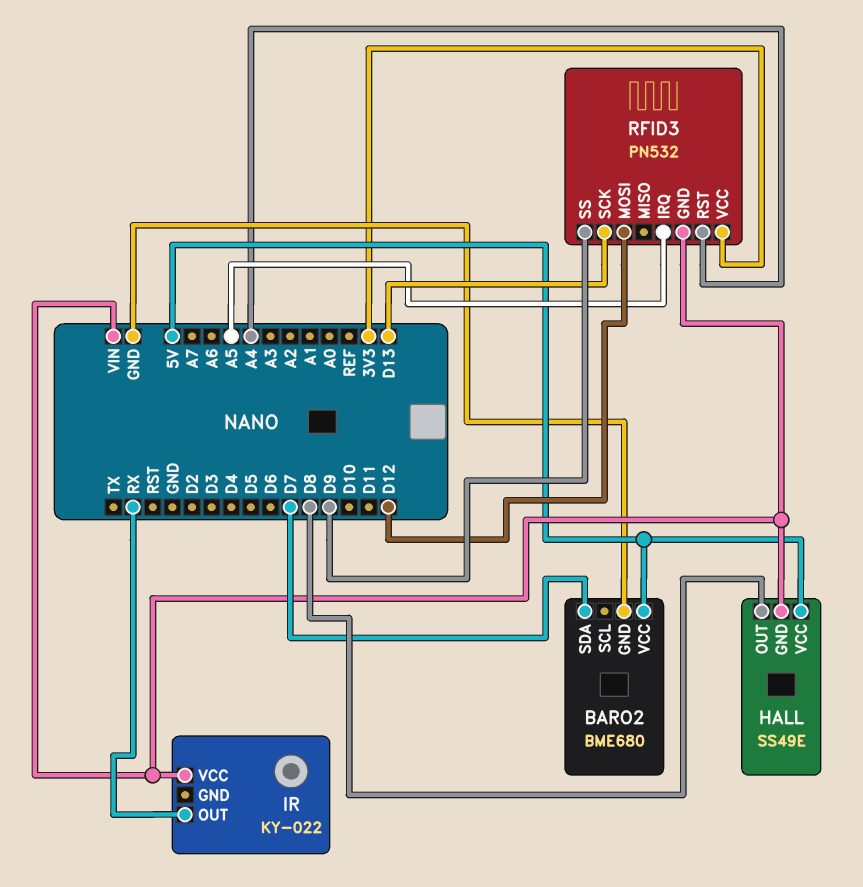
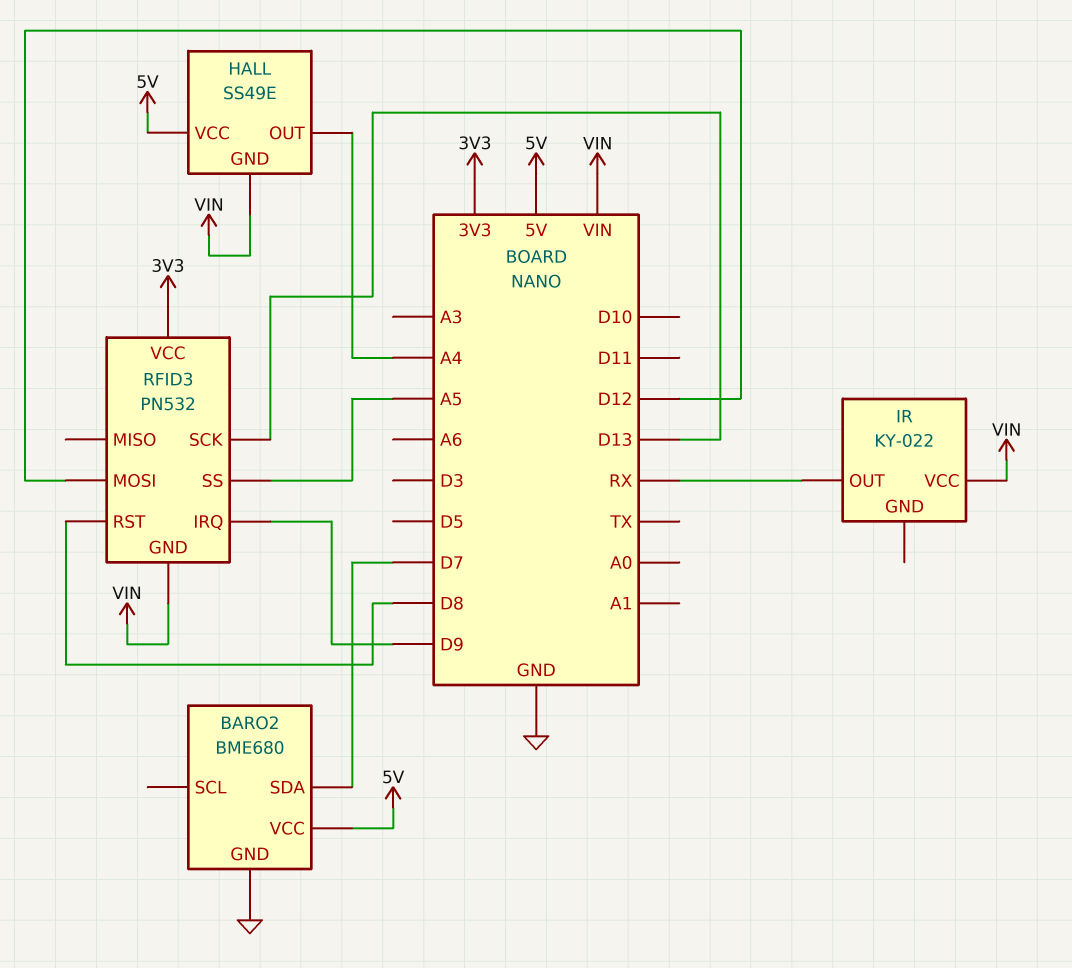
HALL pin OUT: D8 -> A4
RFID3 pin IRQ: A5 -> D9
RFID3 pin RST: A4 -> D8
RFID3 pin SS: D9 -> A5

